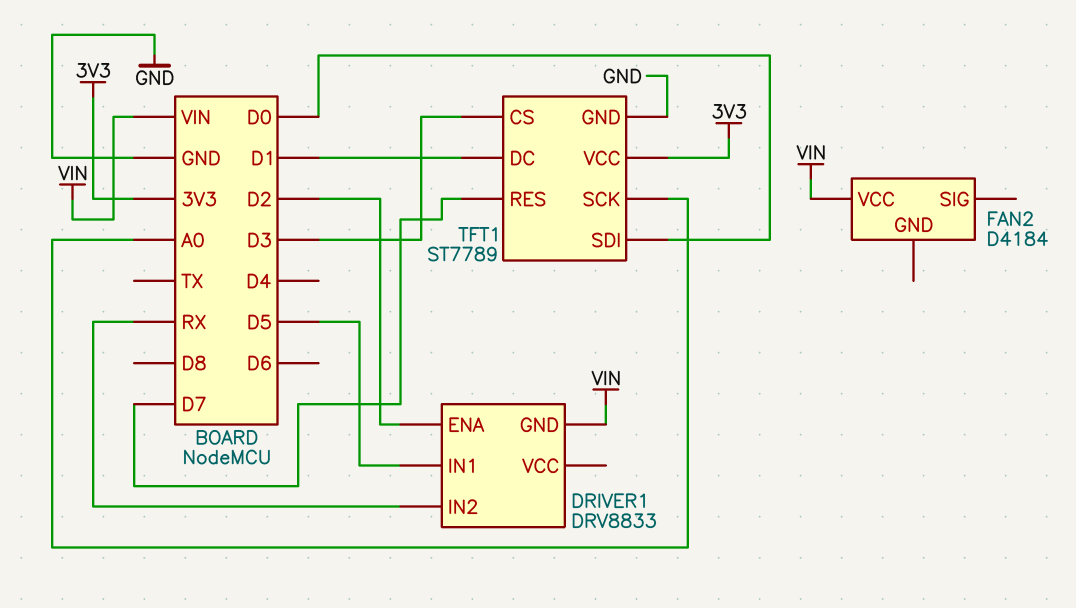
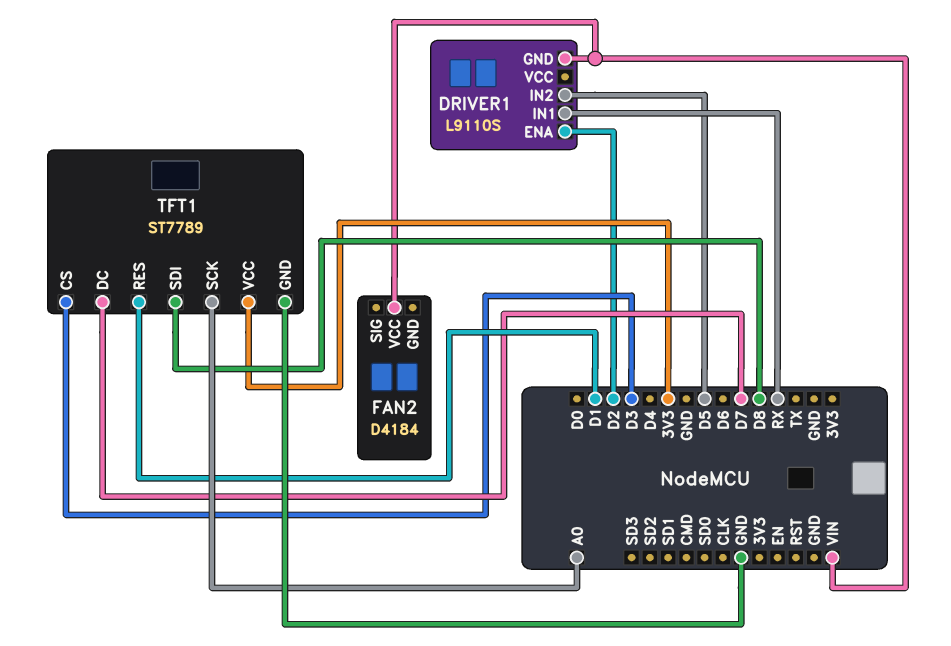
DRIVER1: DRV8833 -> L9110S
DRIVER1 pin IN1: D5 -> RX
DRIVER1 pin IN2: RX -> D5
TFT1 pin DC: D1 -> D7
TFT1 pin RES: D7 -> D1
TFT1 pin SDI: D0 -> D8

